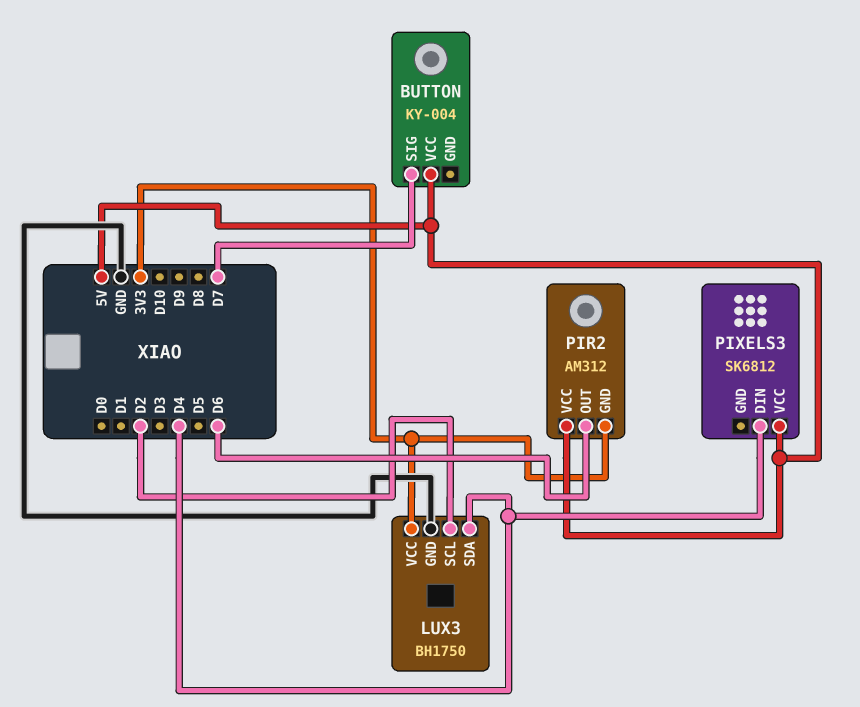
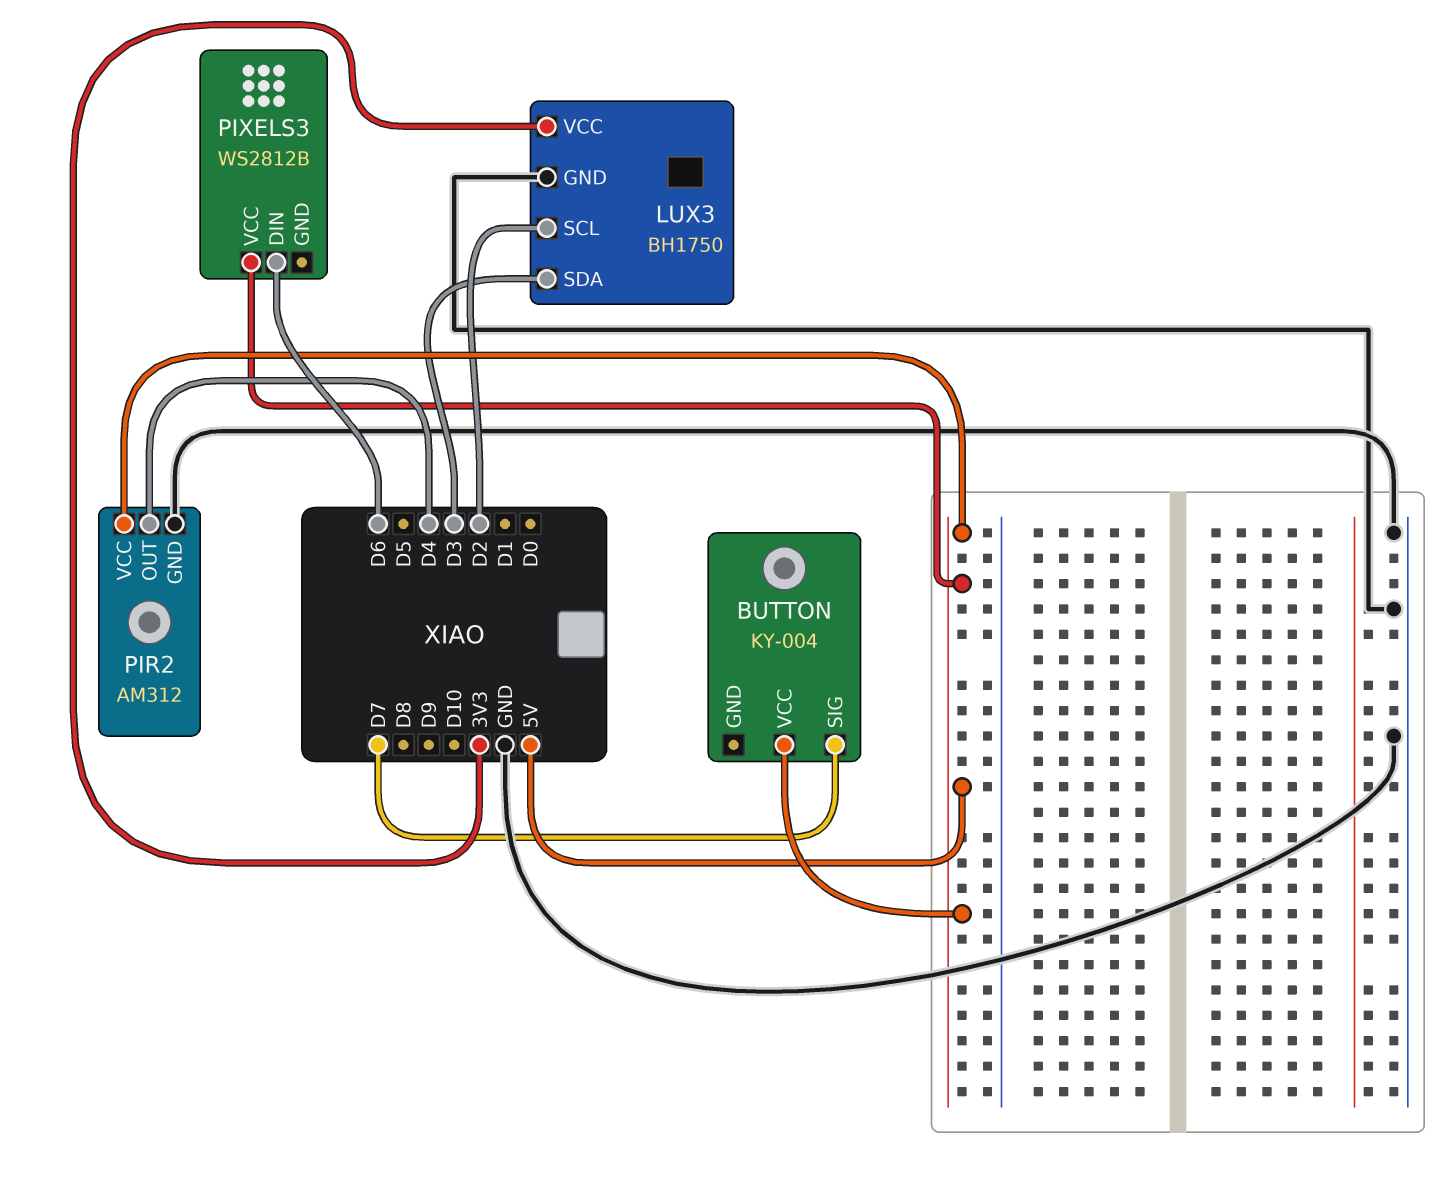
LUX3 pin SDA: D4 -> D3
PIR2 pin GND: 3V3 -> GND
PIR2 pin OUT: D6 -> D4
PIXELS3: SK6812 -> WS2812B
PIXELS3 pin DIN: D4 -> D6

